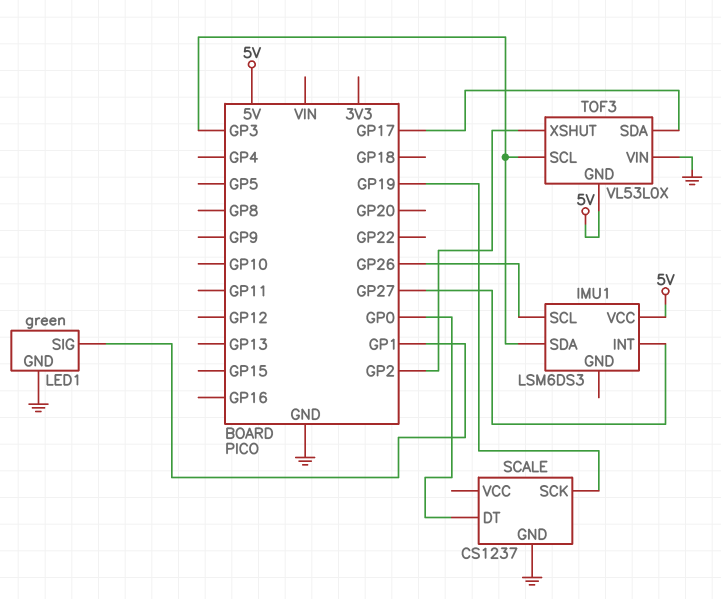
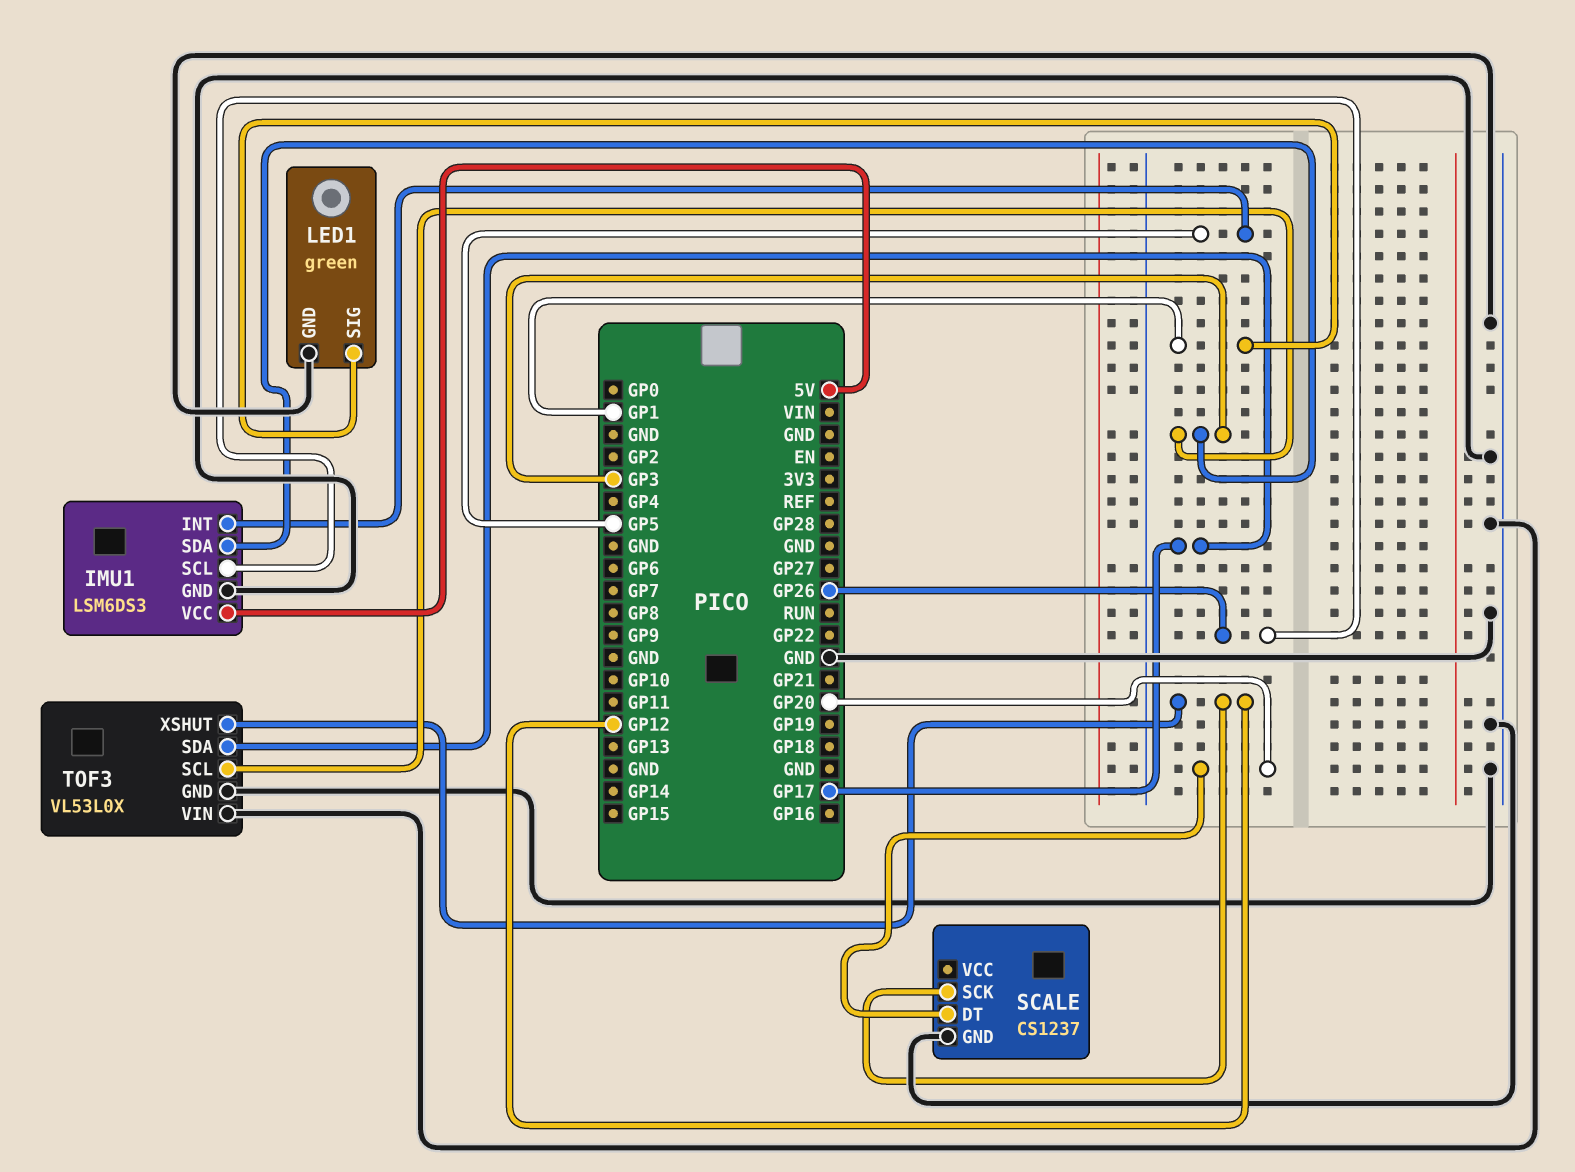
IMU1 pin GND: none -> GND
IMU1 pin INT: GP27 -> GP5
SCALE pin DT: GP0 -> GP20
SCALE pin SCK: GP19 -> GP12
TOF3 pin GND: 5V -> GND
TOF3 pin XSHUT: GP2 -> GP12

